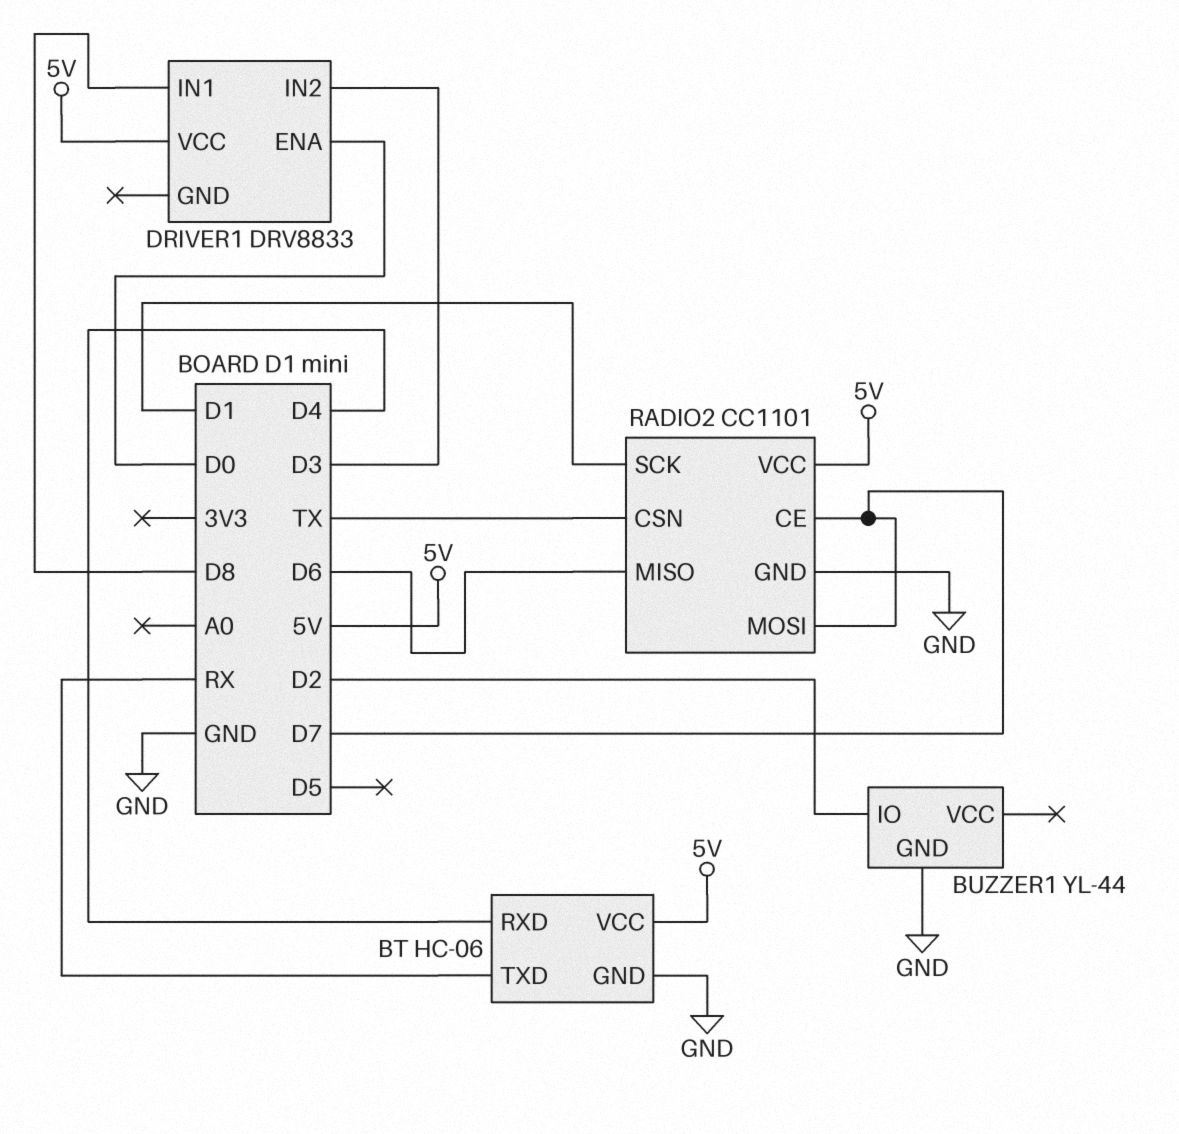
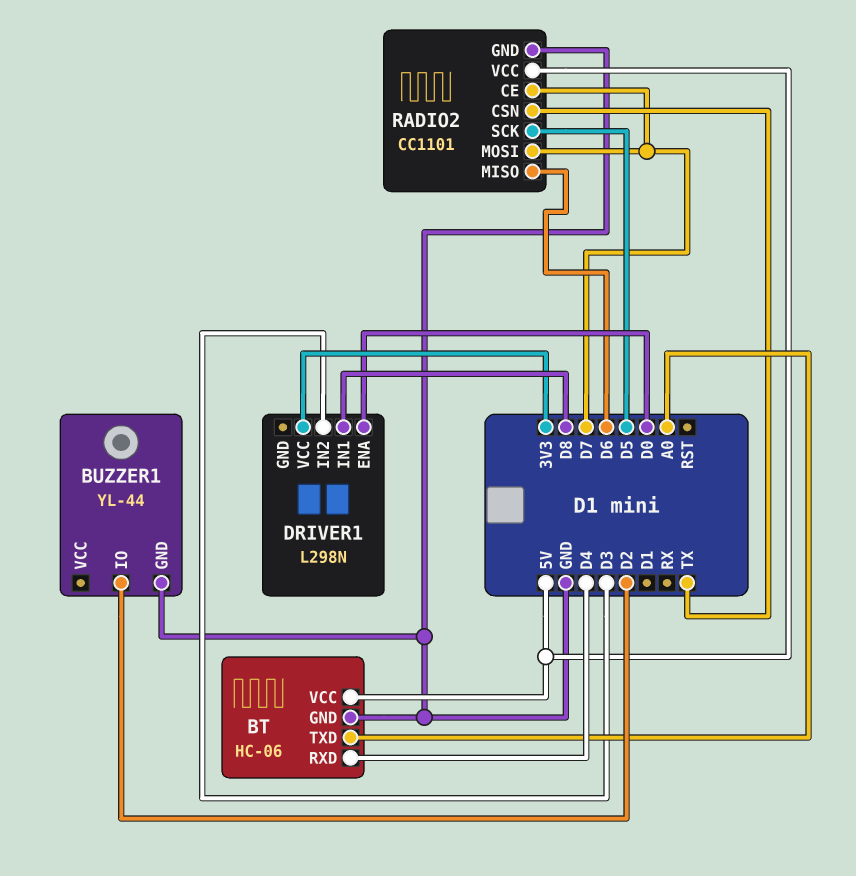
BT pin TXD: RX -> A0
DRIVER1: DRV8833 -> L298N
DRIVER1 pin VCC: 5V -> 3V3
RADIO2 pin SCK: D1 -> D5

